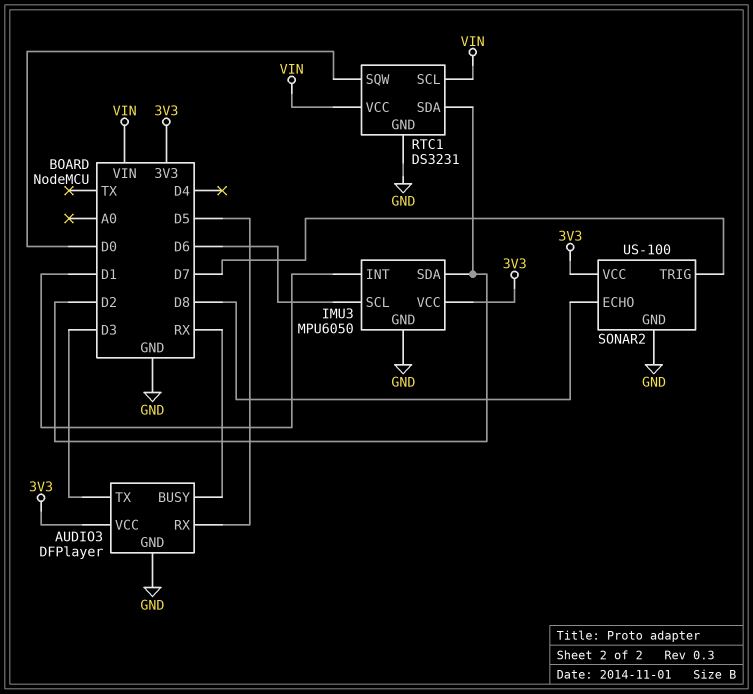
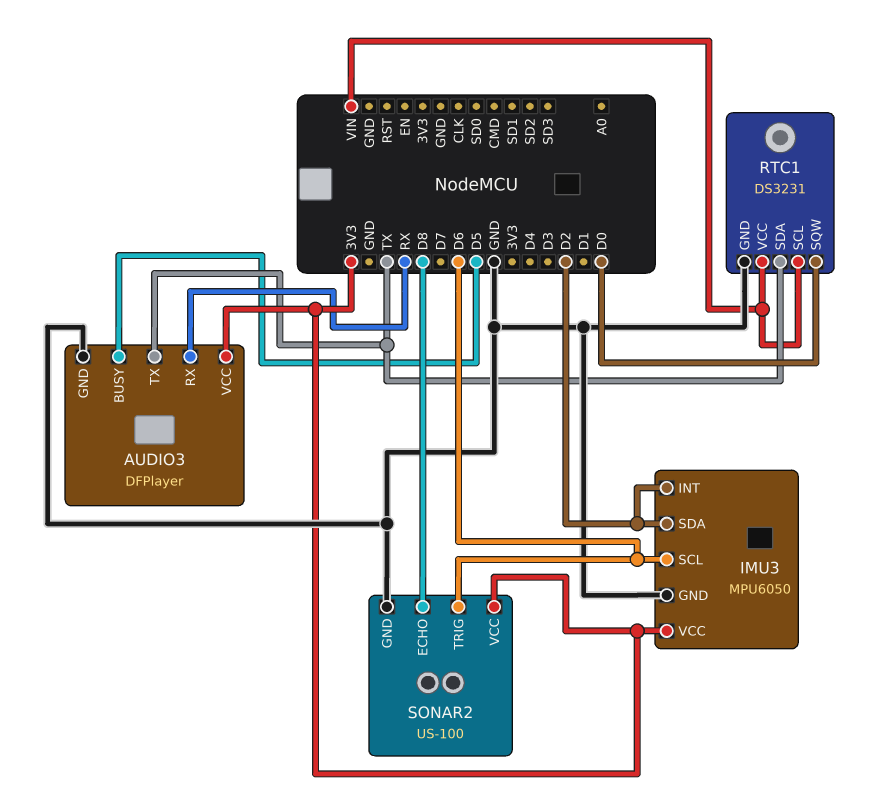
AUDIO3 pin BUSY: RX -> D5
AUDIO3 pin RX: D5 -> RX
AUDIO3 pin TX: D3 -> TX
IMU3 pin INT: D1 -> D2
RTC1 pin SDA: D2 -> TX
SONAR2 pin TRIG: D7 -> D6

